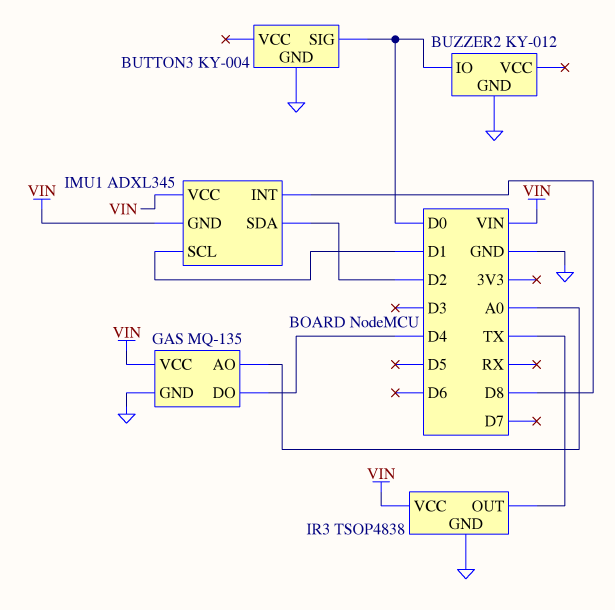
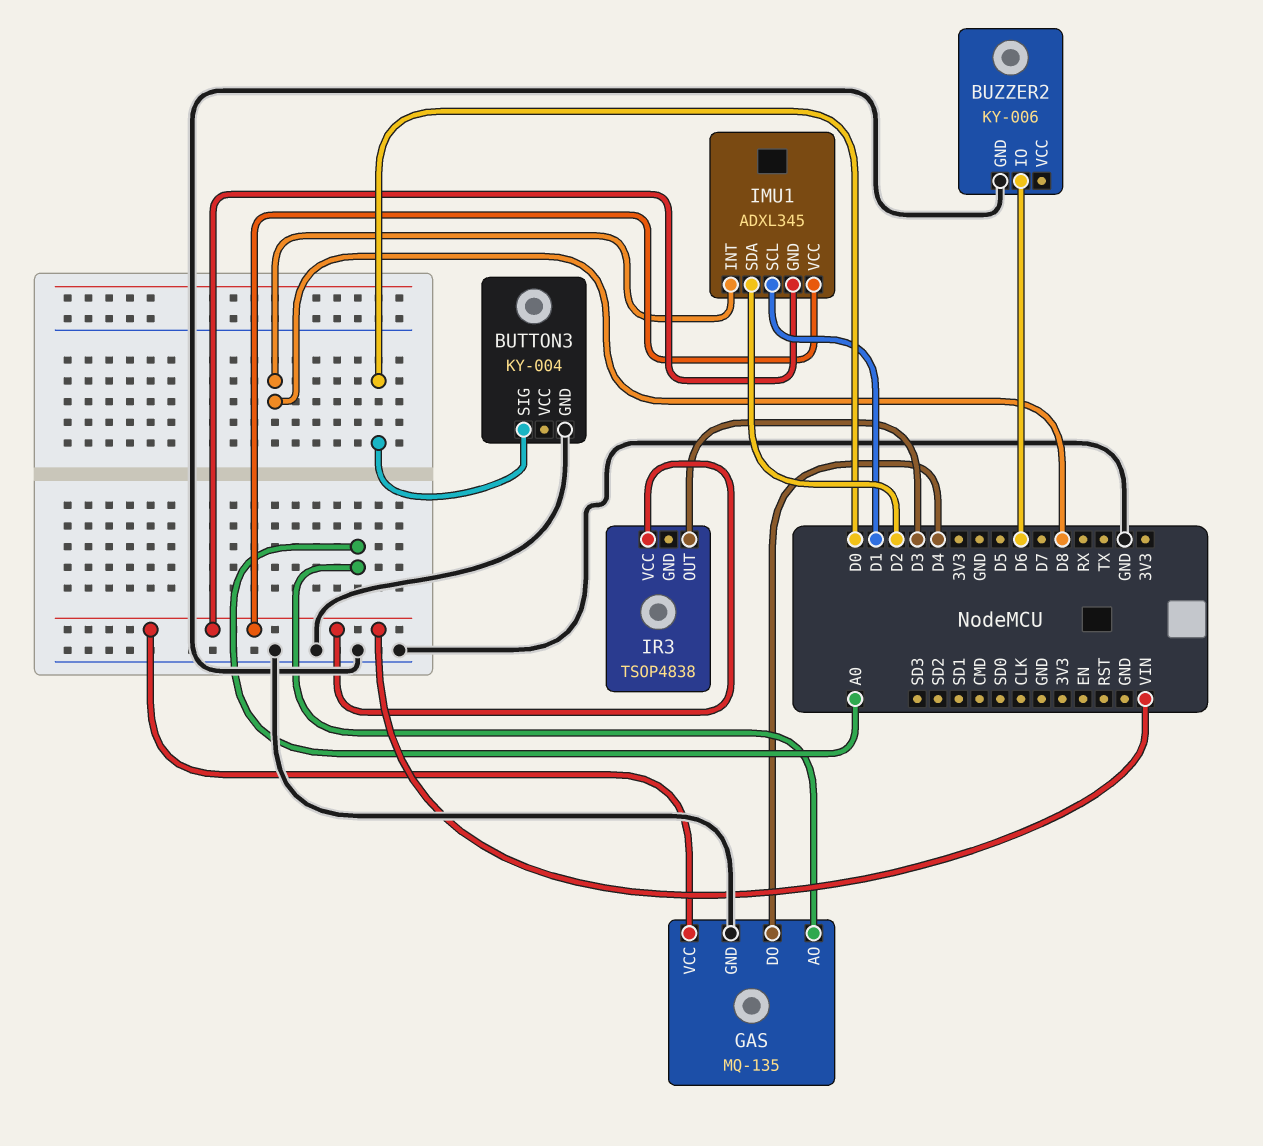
BUZZER2: KY-012 -> KY-006
BUZZER2 pin IO: D0 -> D6
IR3 pin GND: GND -> none
IR3 pin OUT: TX -> D3

